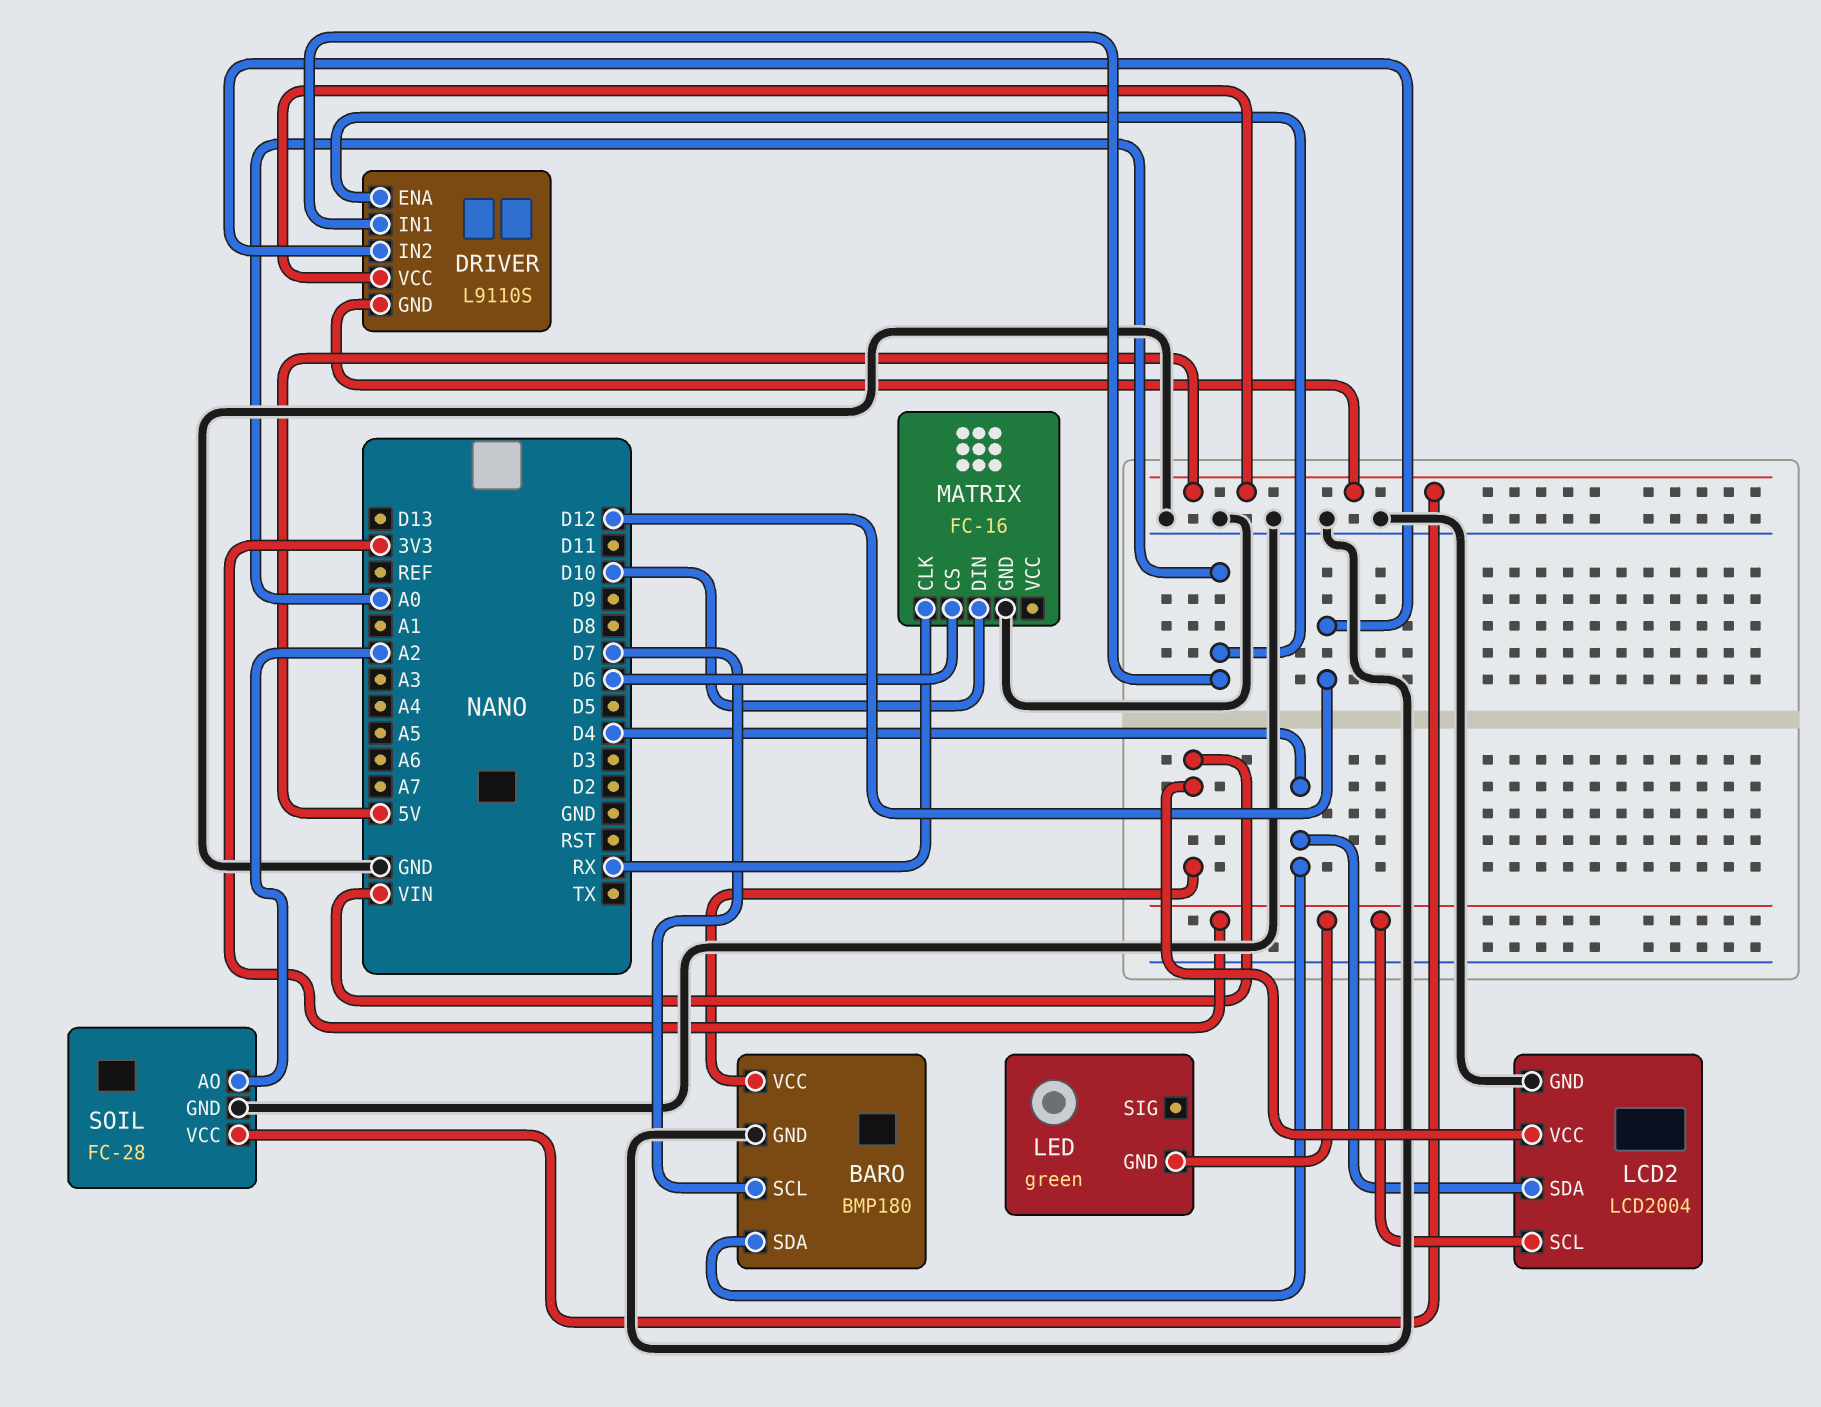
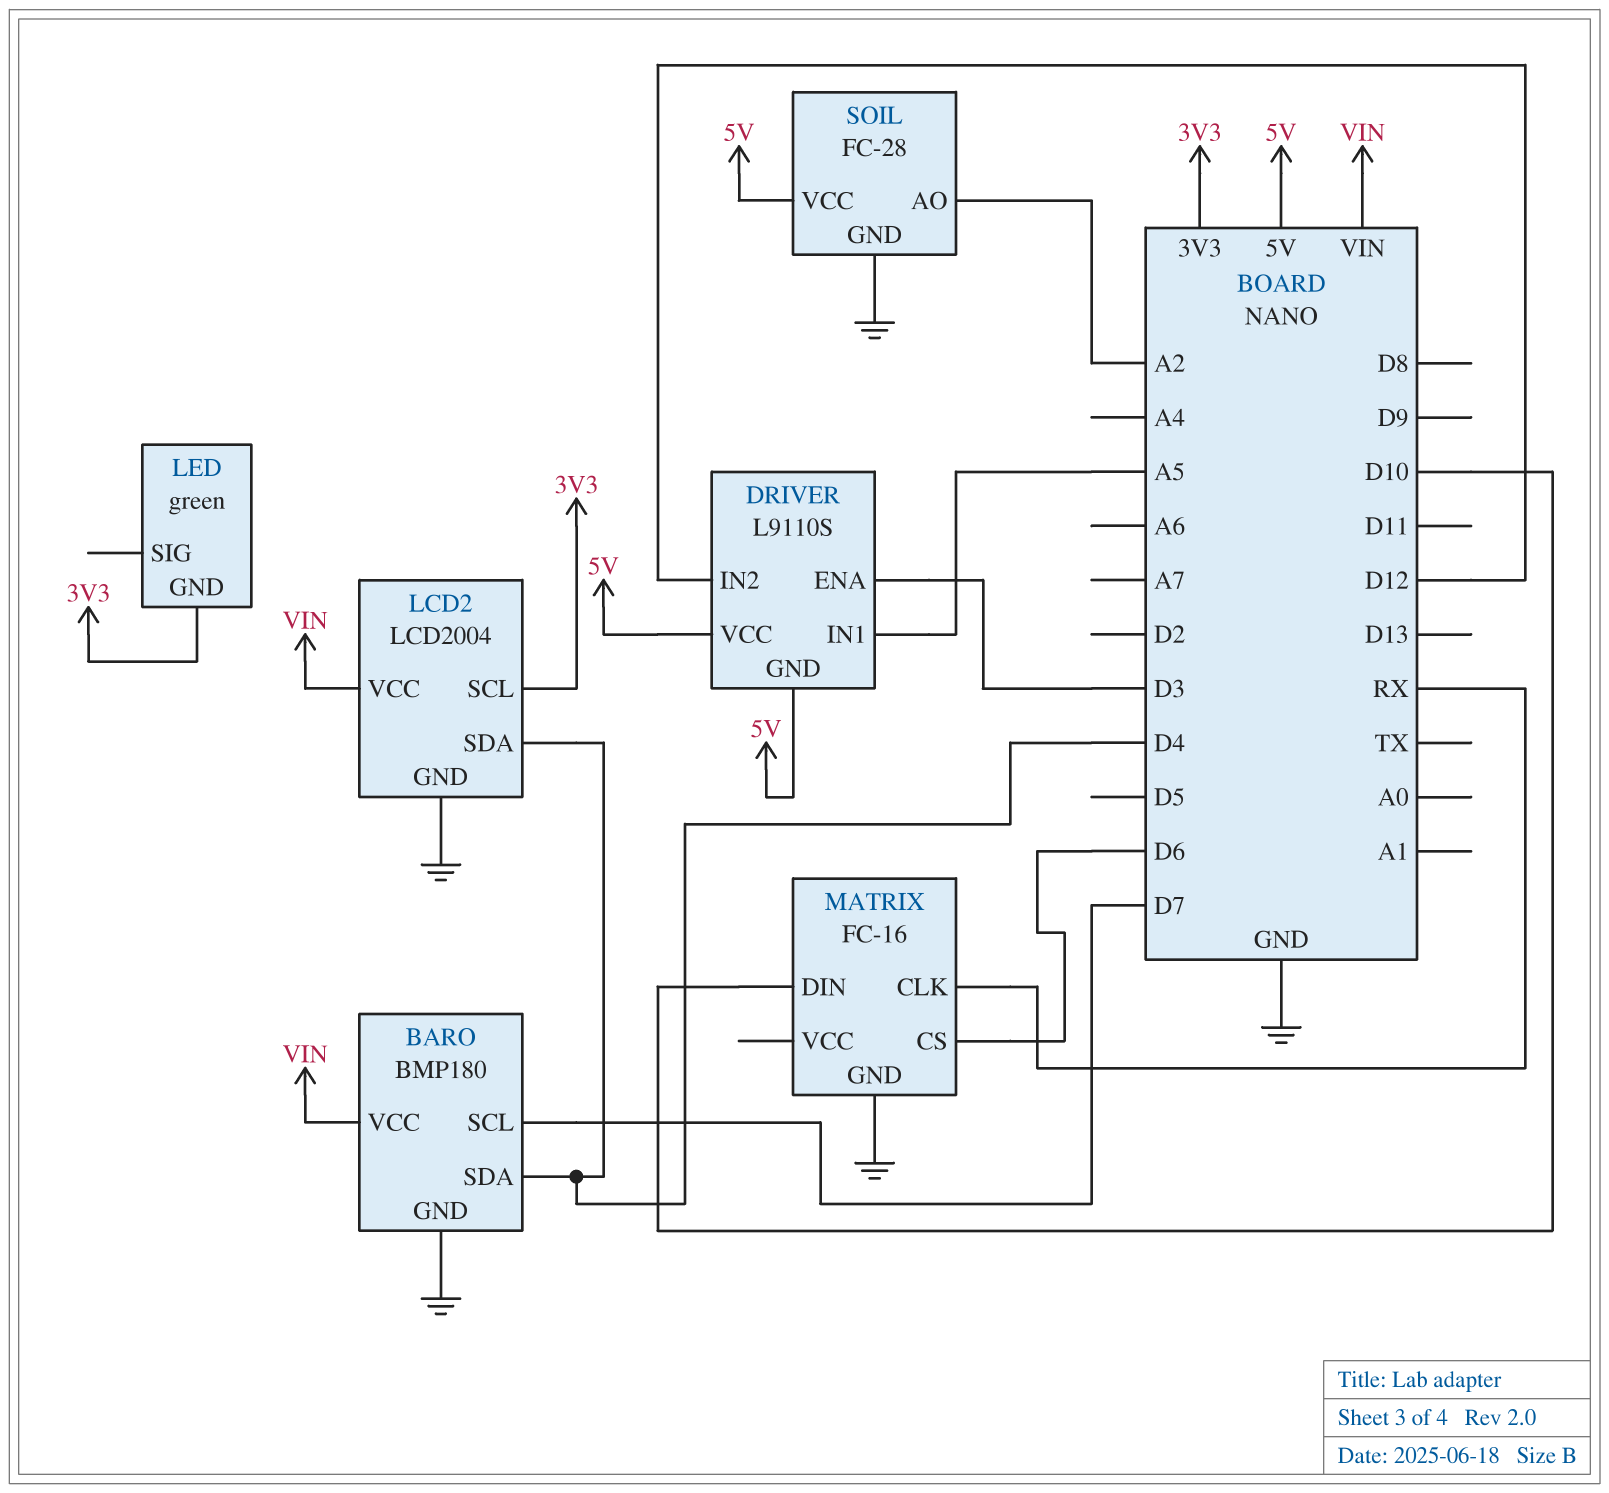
DRIVER pin ENA: A0 -> D3
DRIVER pin IN1: A0 -> A5

